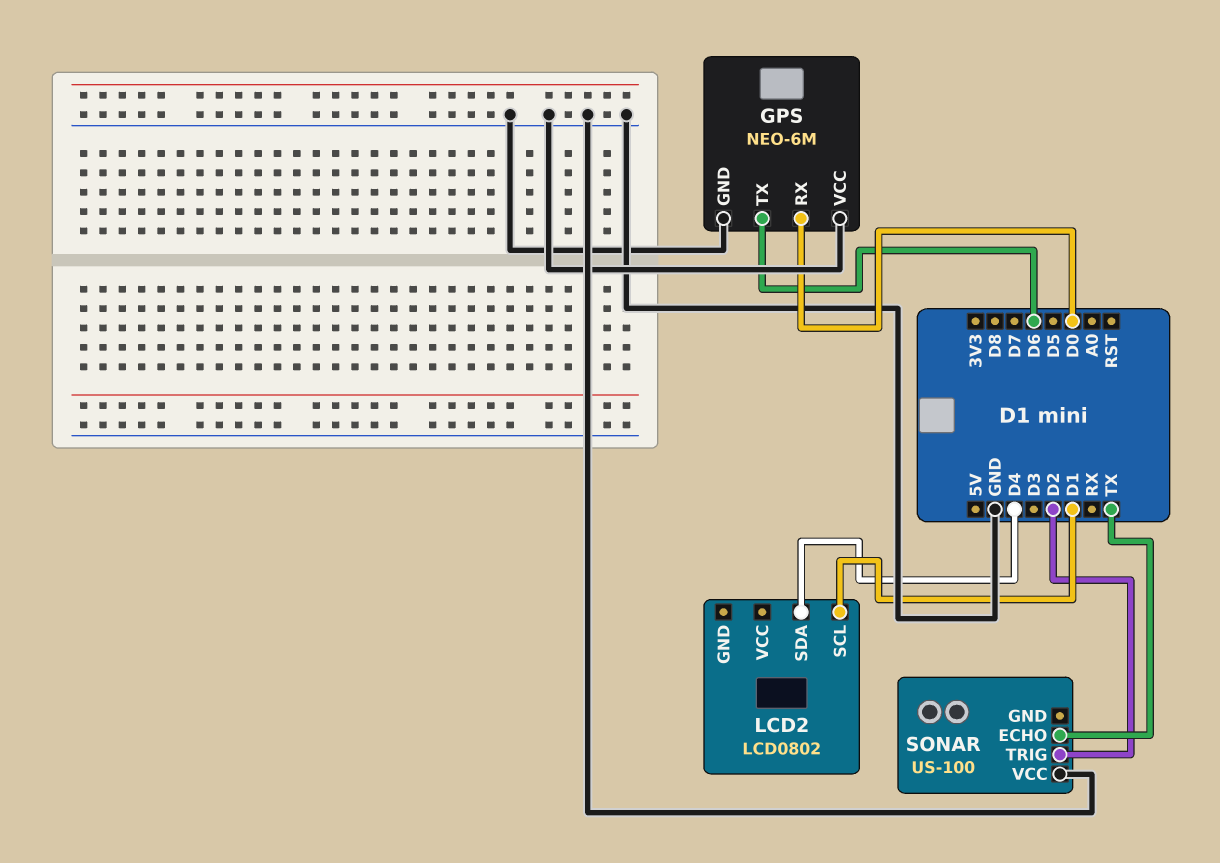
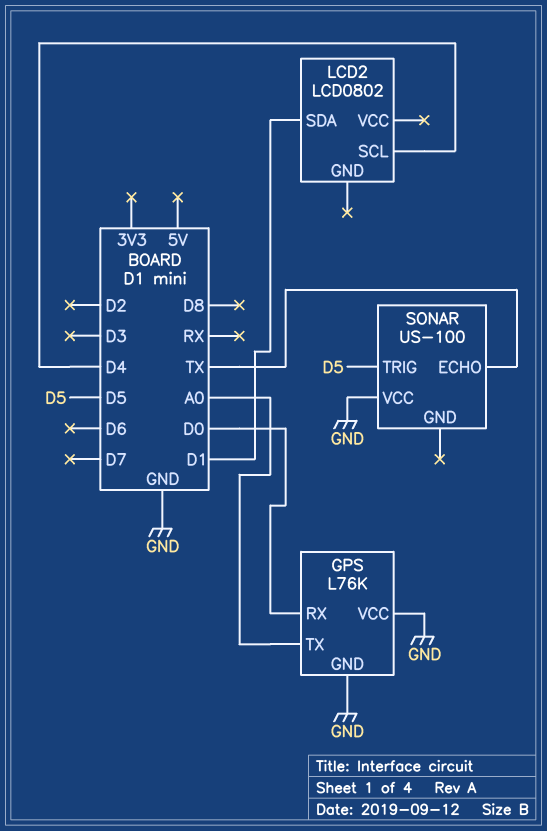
GPS: NEO-6M -> L76K
GPS pin TX: D6 -> A0
LCD2 pin SCL: D1 -> D4
LCD2 pin SDA: D4 -> D1
SONAR pin TRIG: D2 -> D5

